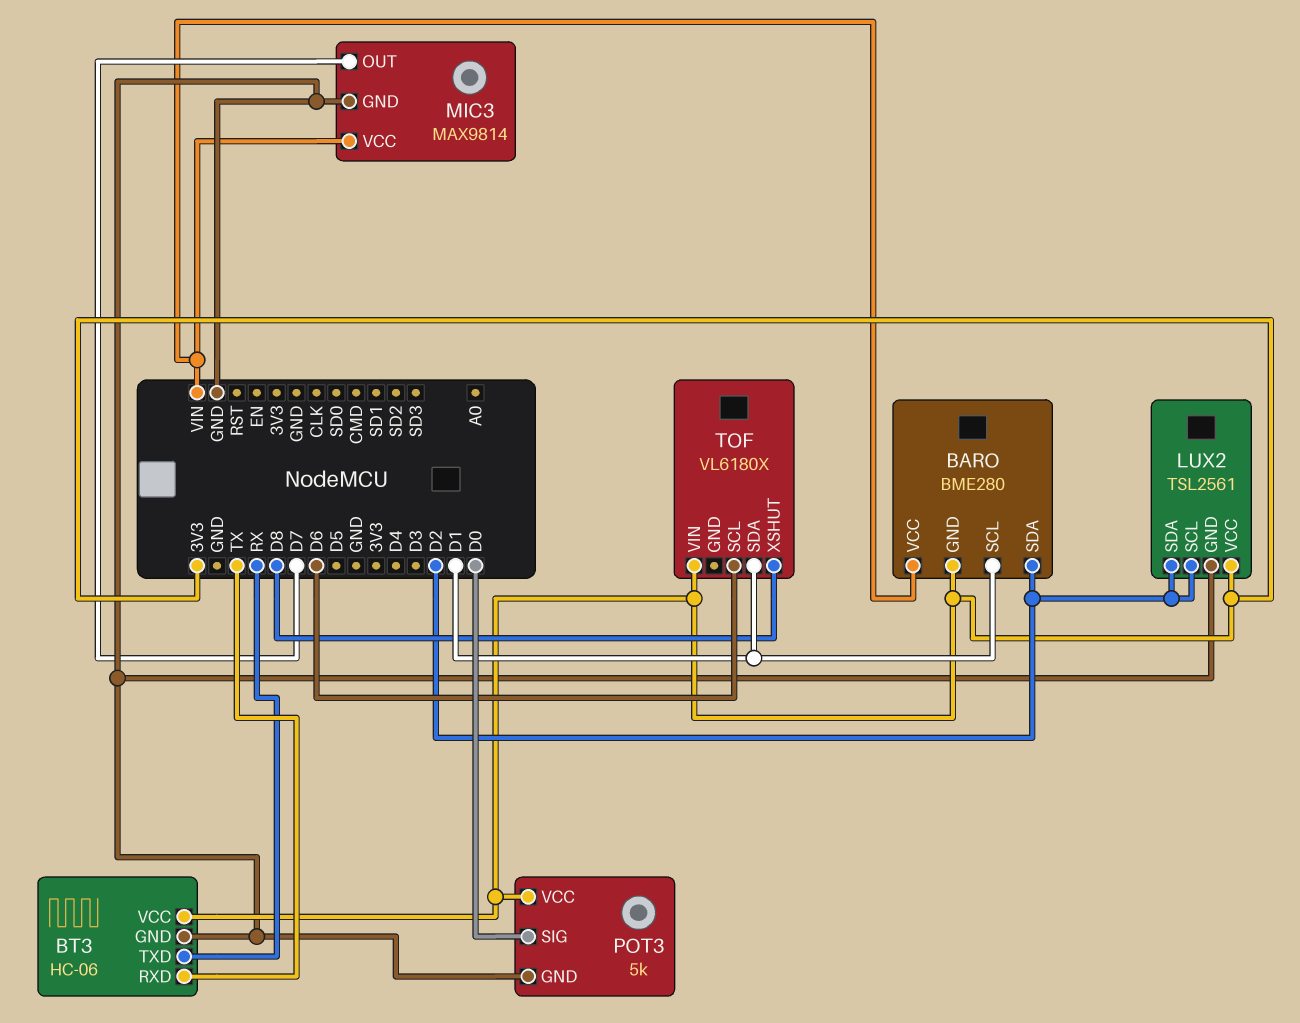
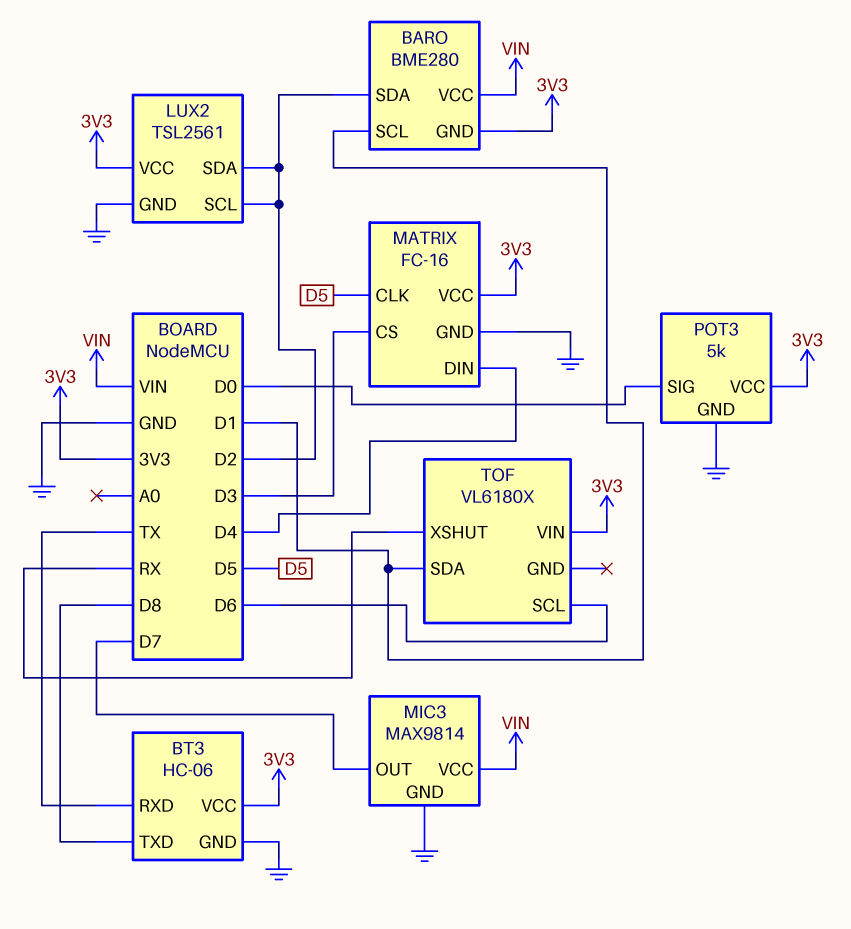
BT3 pin TXD: RX -> D8
MATRIX: none -> FC-16
MATRIX pin CLK: none -> D5
MATRIX pin CS: none -> D3
MATRIX pin DIN: none -> D4
MATRIX pin GND: none -> GND
MATRIX pin VCC: none -> 3V3
TOF pin XSHUT: D8 -> RX

